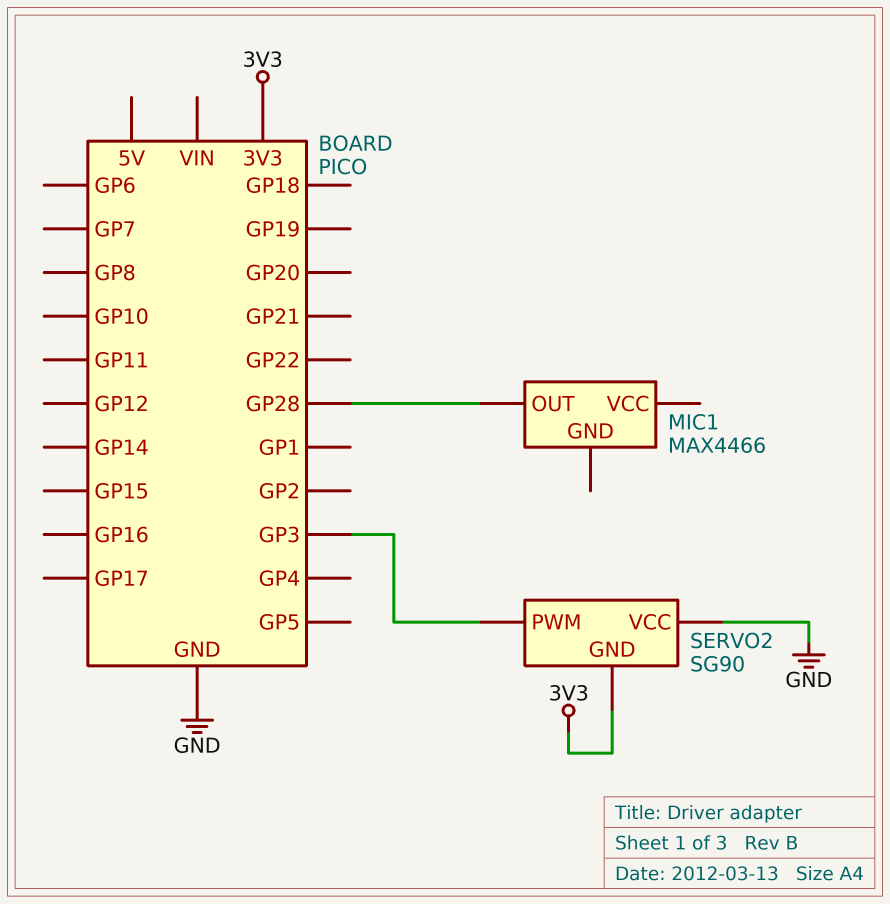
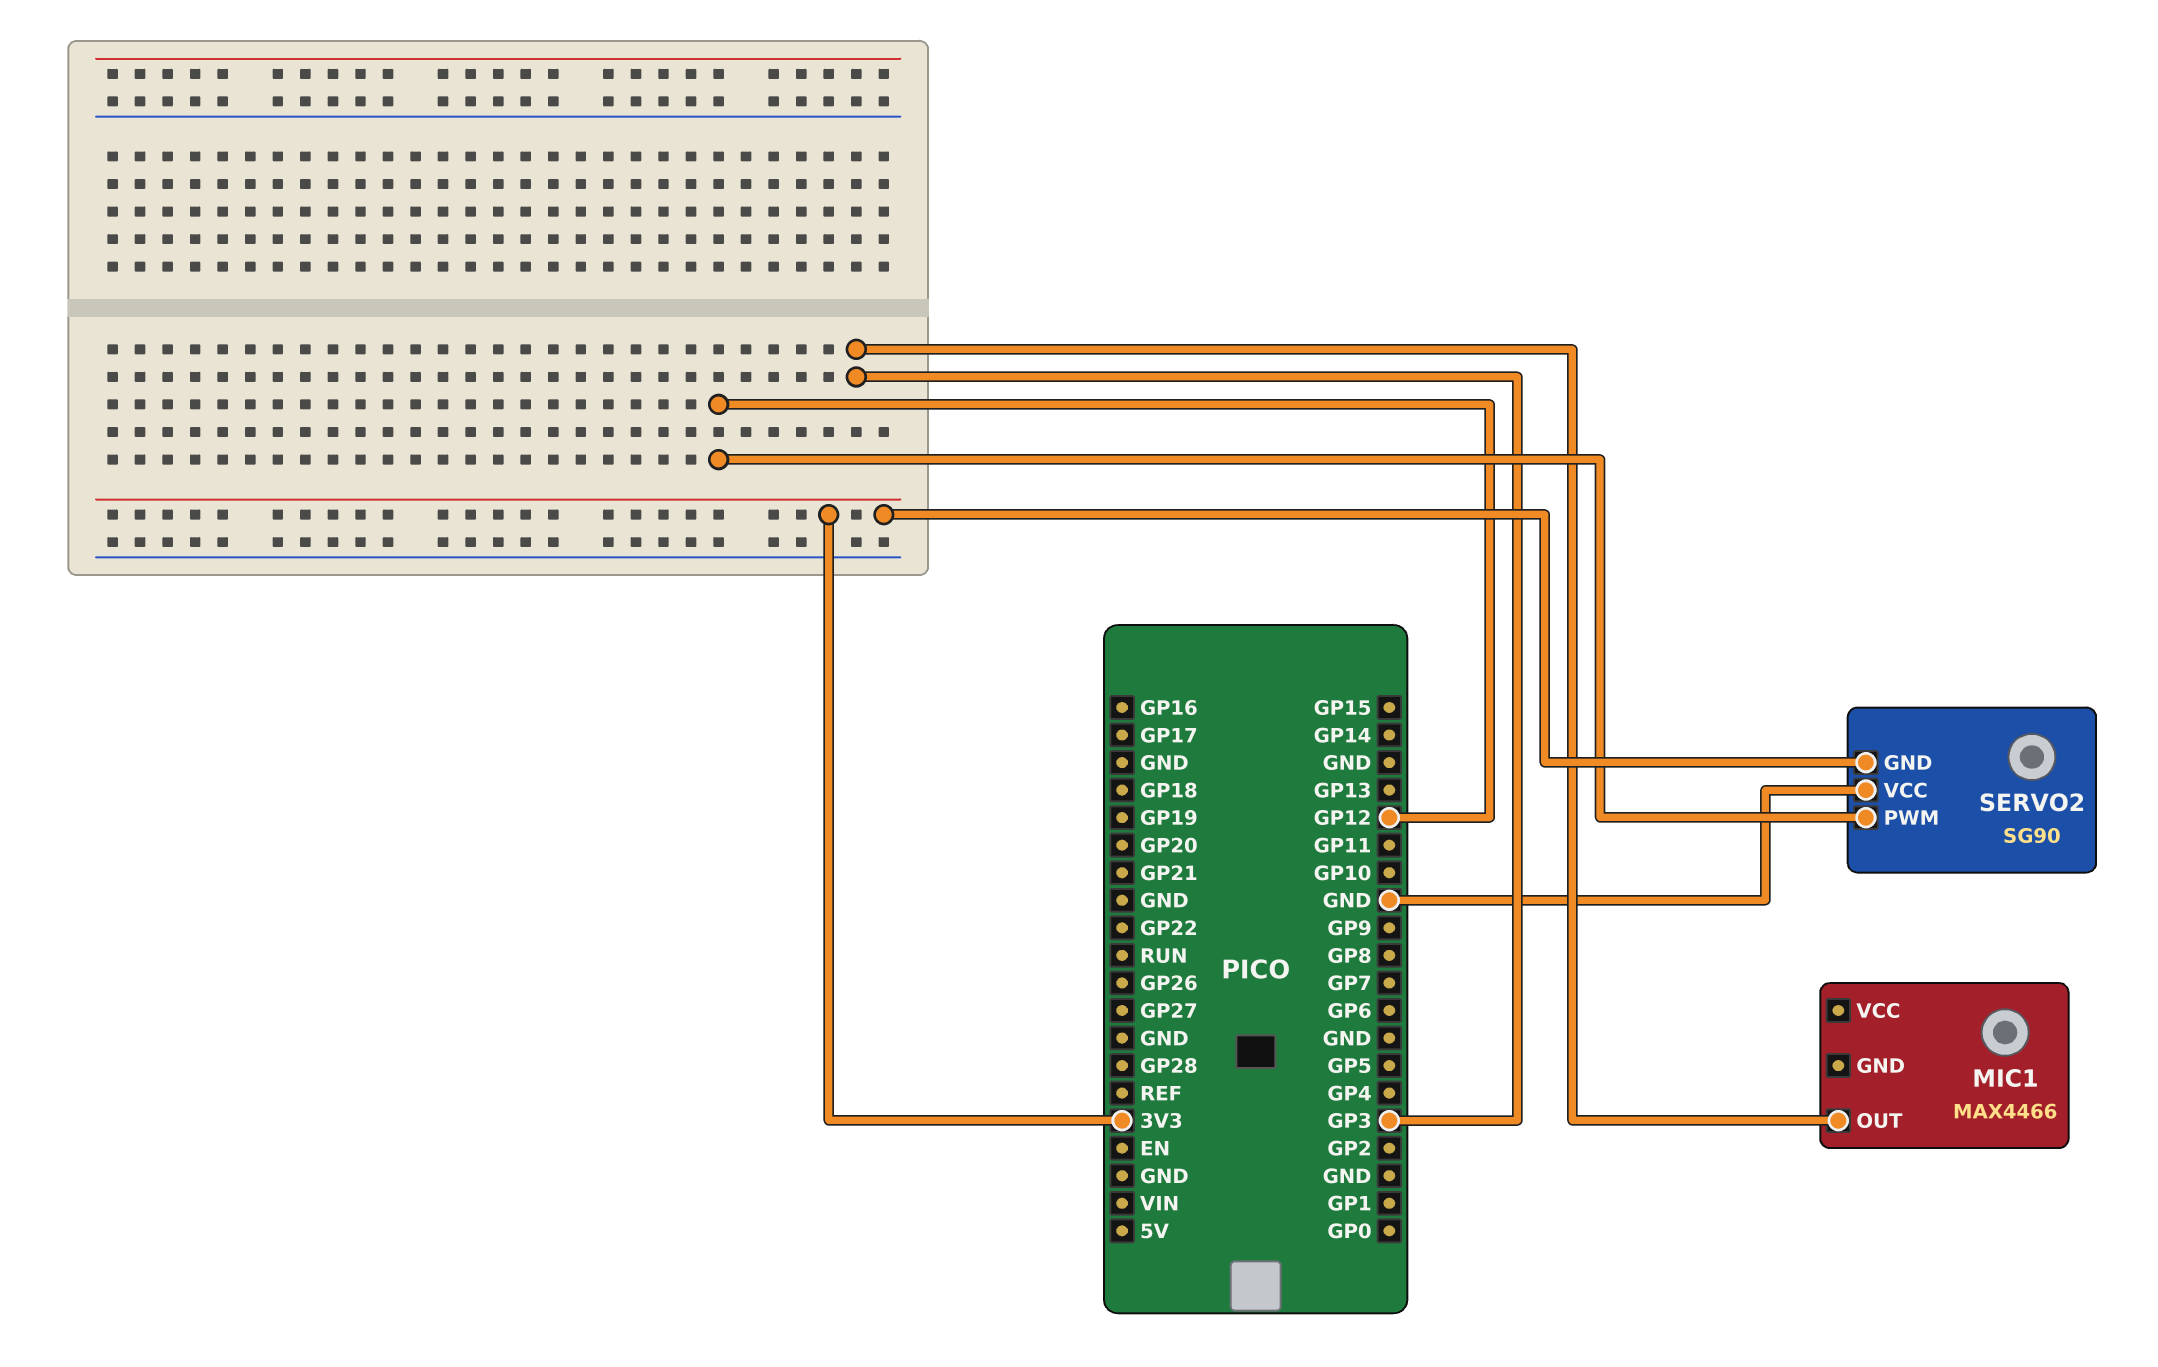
MIC1 pin OUT: GP28 -> GP3
SERVO2 pin PWM: GP3 -> GP12

